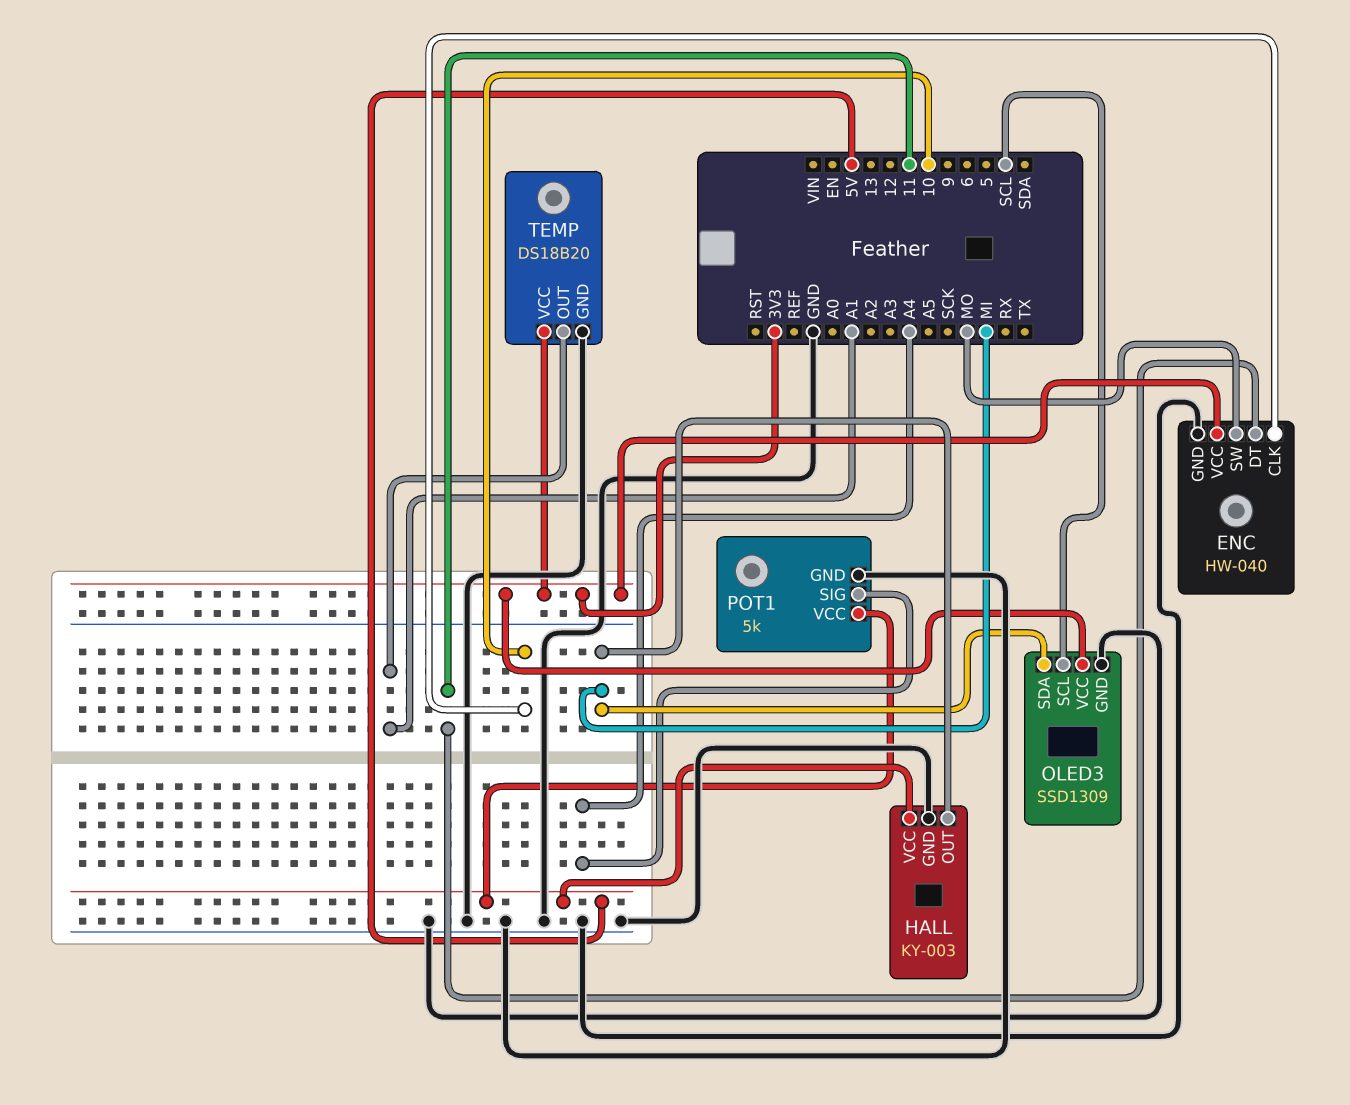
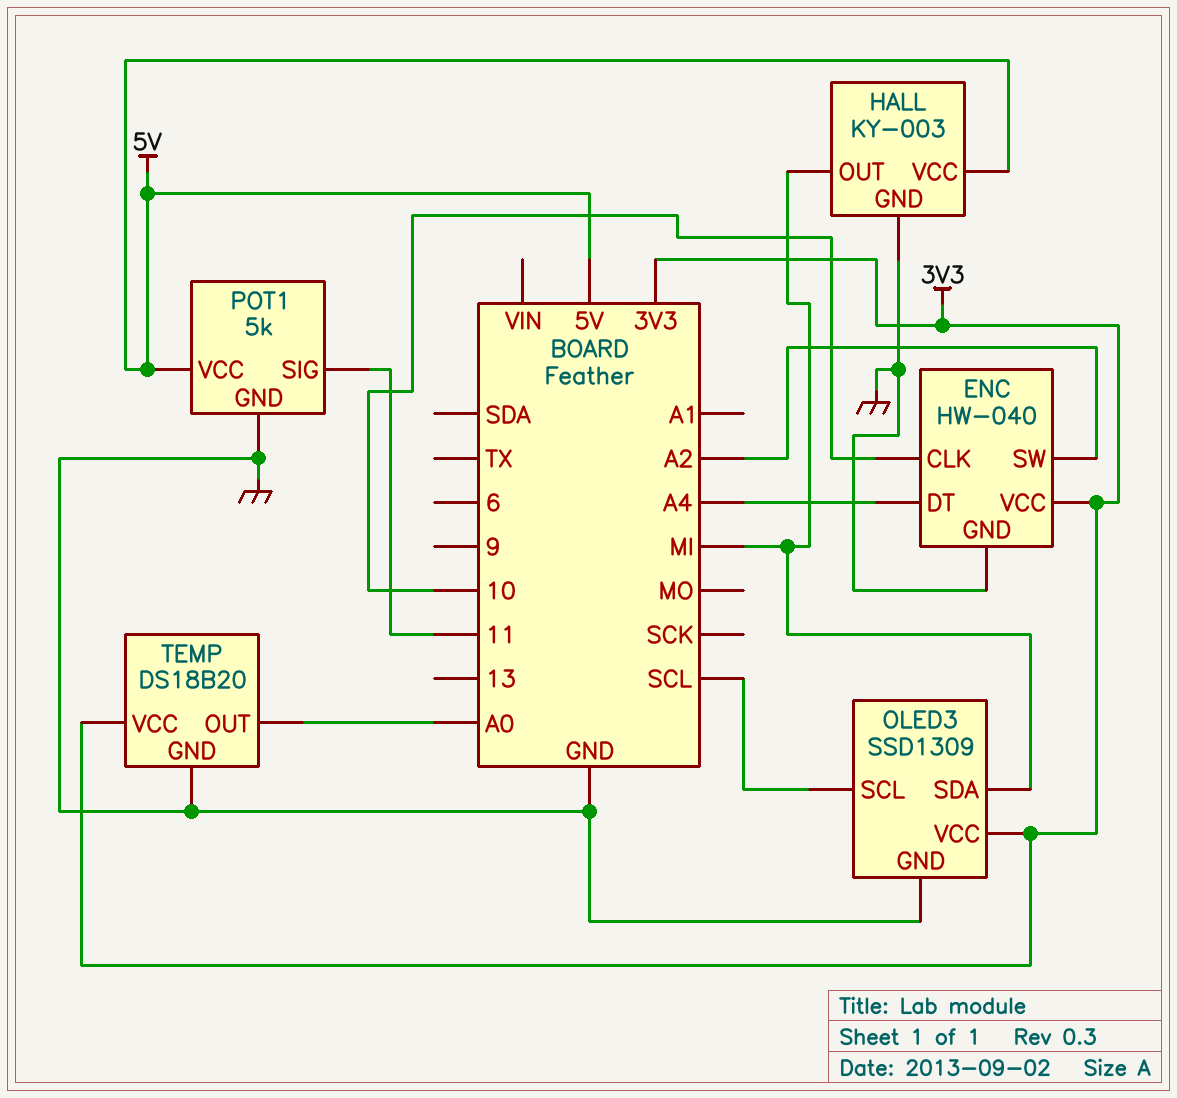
ENC pin DT: 11 -> A4
ENC pin SW: MO -> A2
POT1 pin SIG: A4 -> 11
TEMP pin OUT: A1 -> A0

